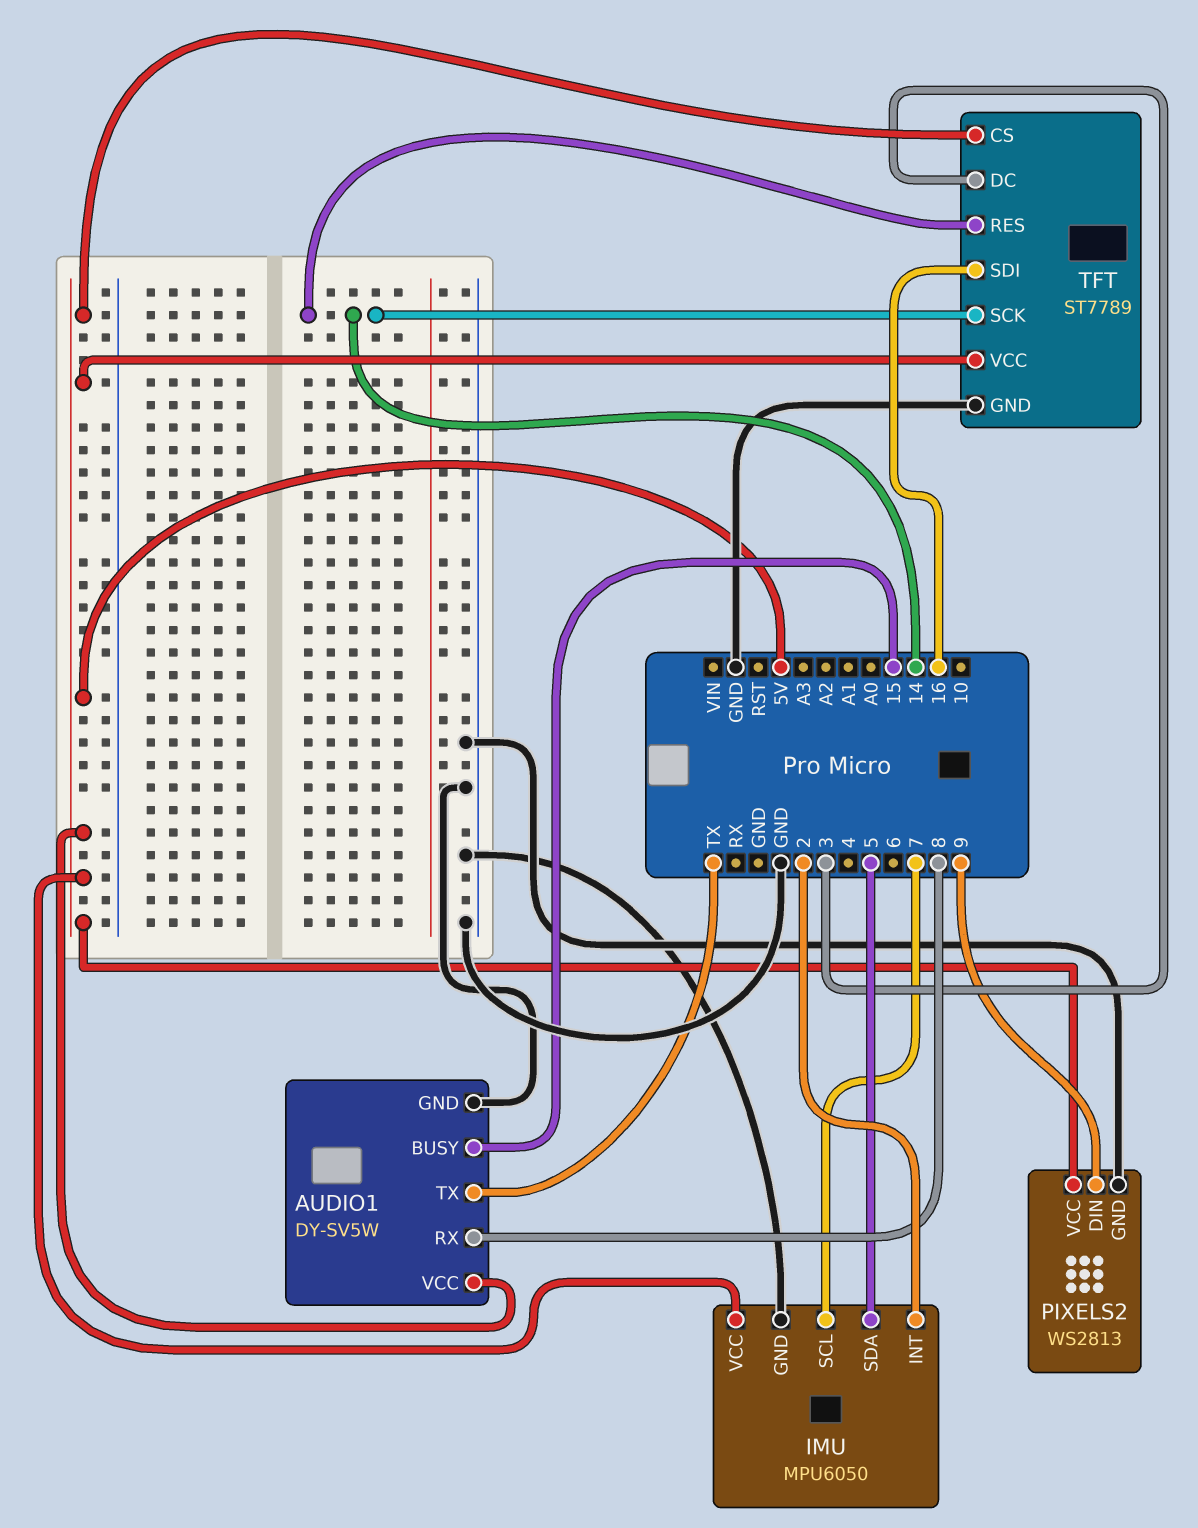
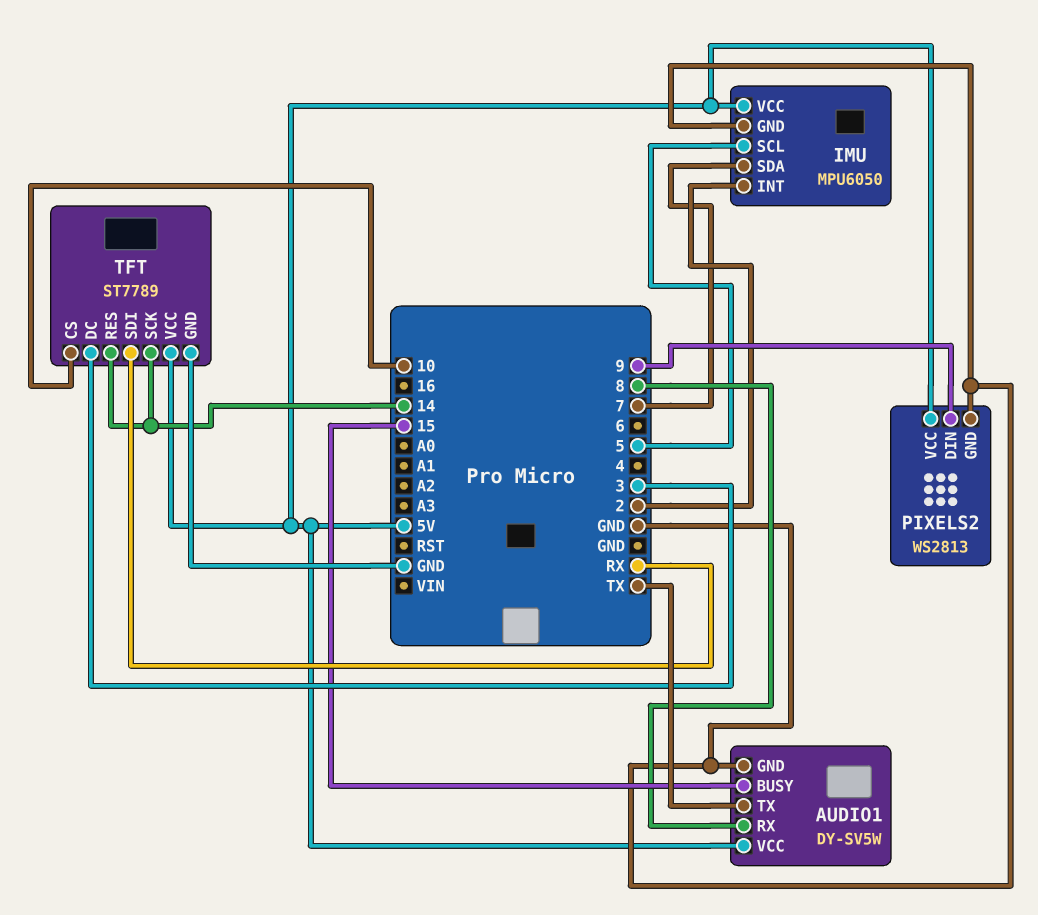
IMU pin SCL: 7 -> 5
IMU pin SDA: 5 -> 7
TFT pin CS: 5V -> 10
TFT pin SDI: 16 -> RX

